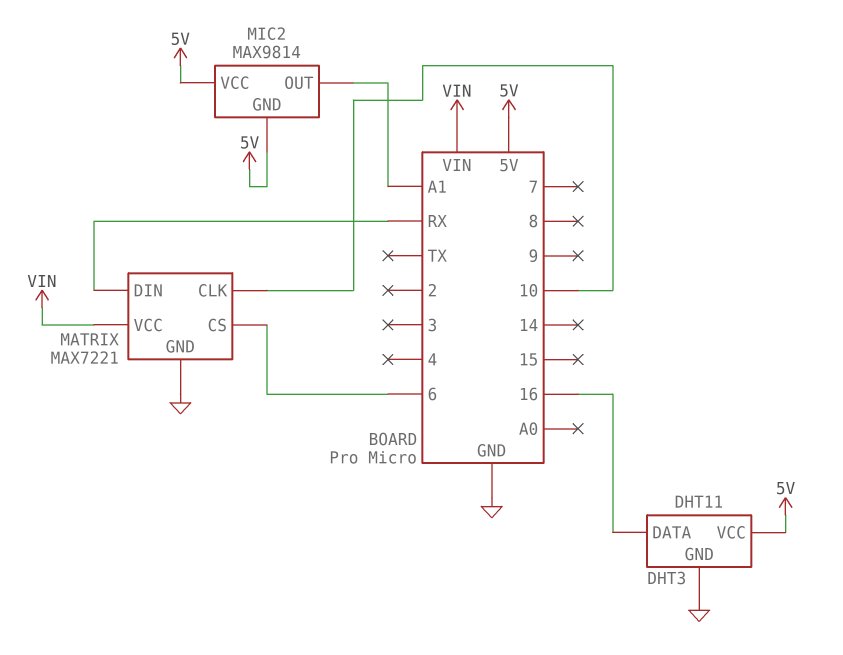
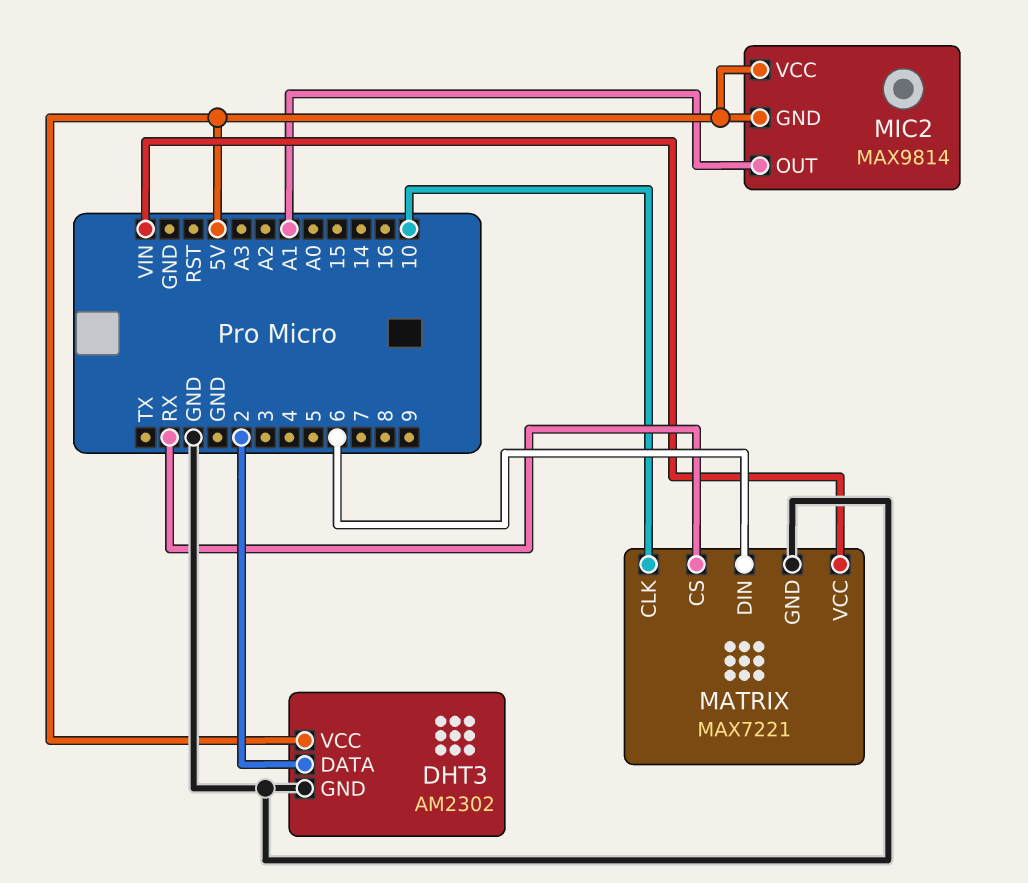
DHT3: DHT11 -> AM2302
DHT3 pin DATA: 16 -> 2
MATRIX pin CS: 6 -> RX
MATRIX pin DIN: RX -> 6

